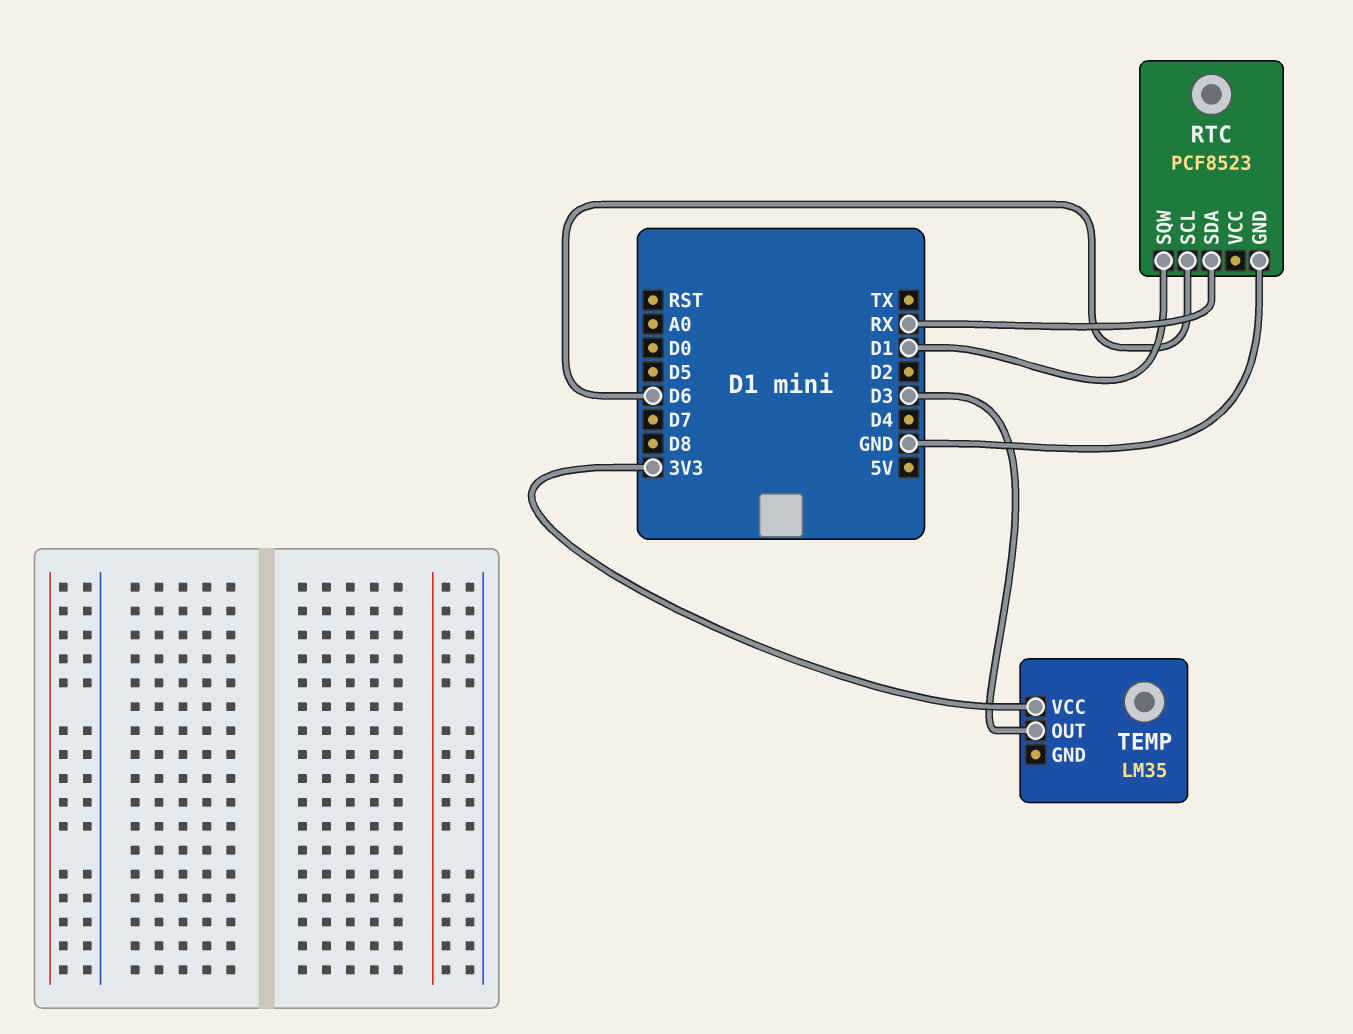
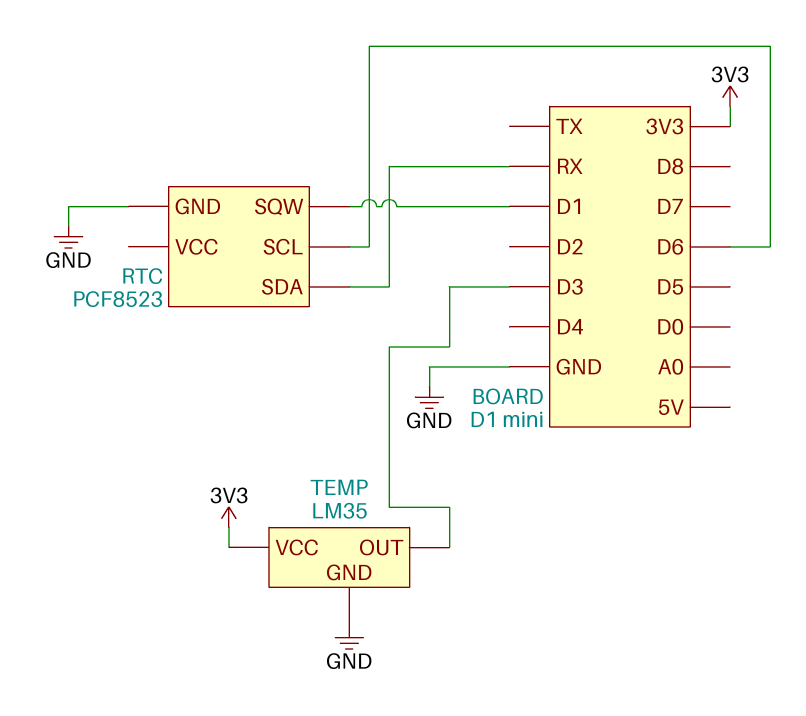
TEMP pin GND: none -> GND

